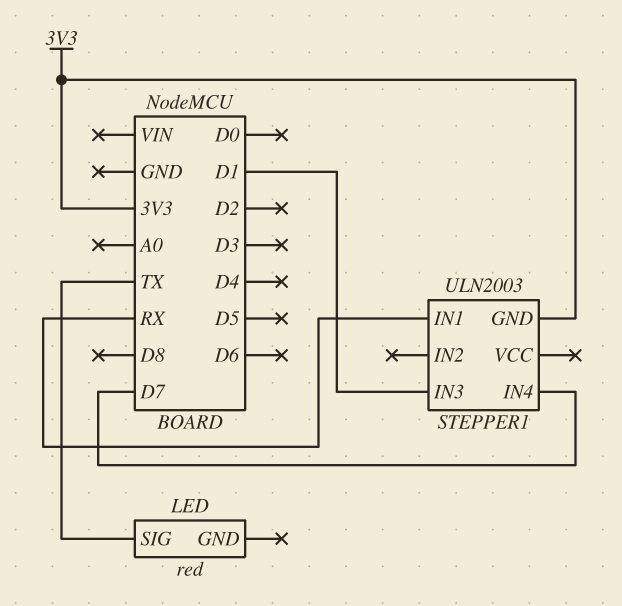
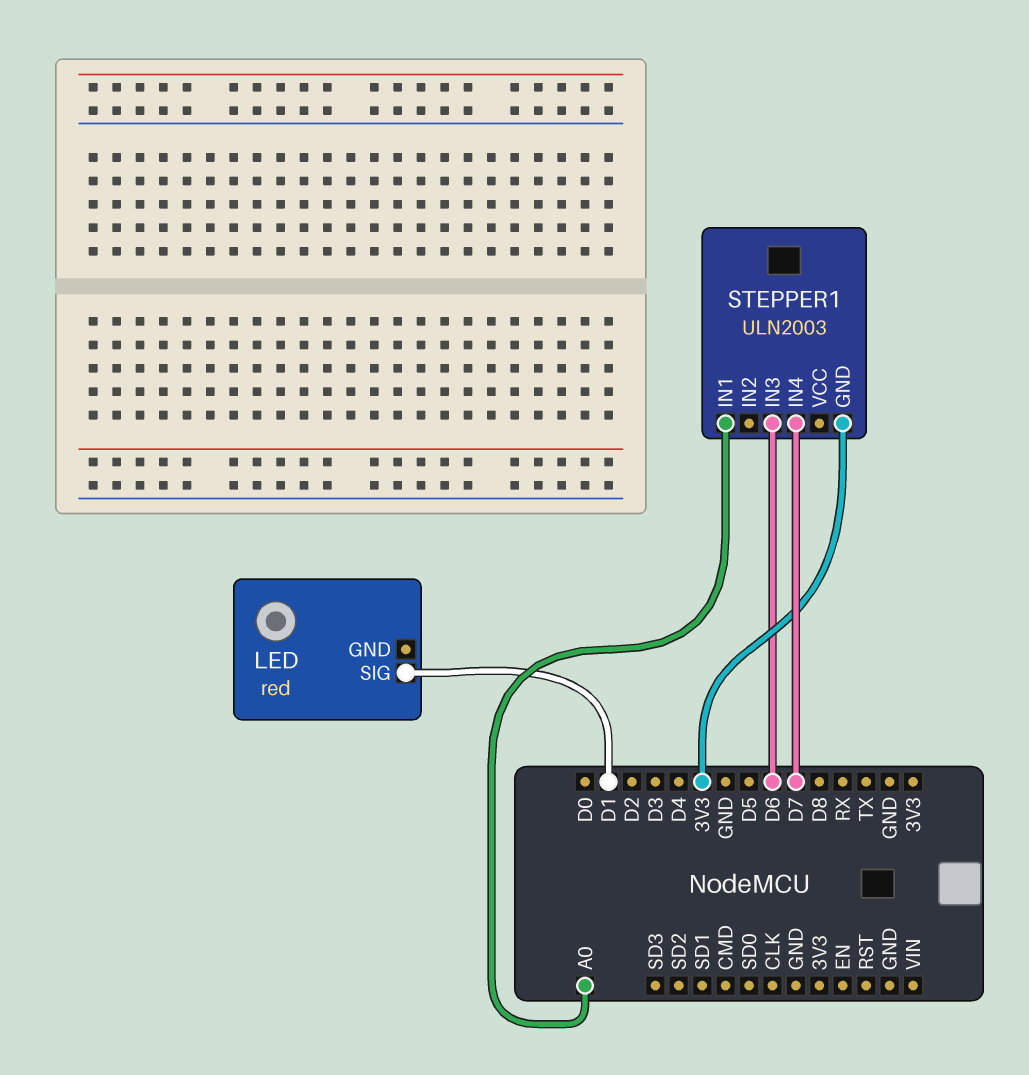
LED pin SIG: TX -> D1
STEPPER1 pin IN1: RX -> A0
STEPPER1 pin IN3: D1 -> D6

